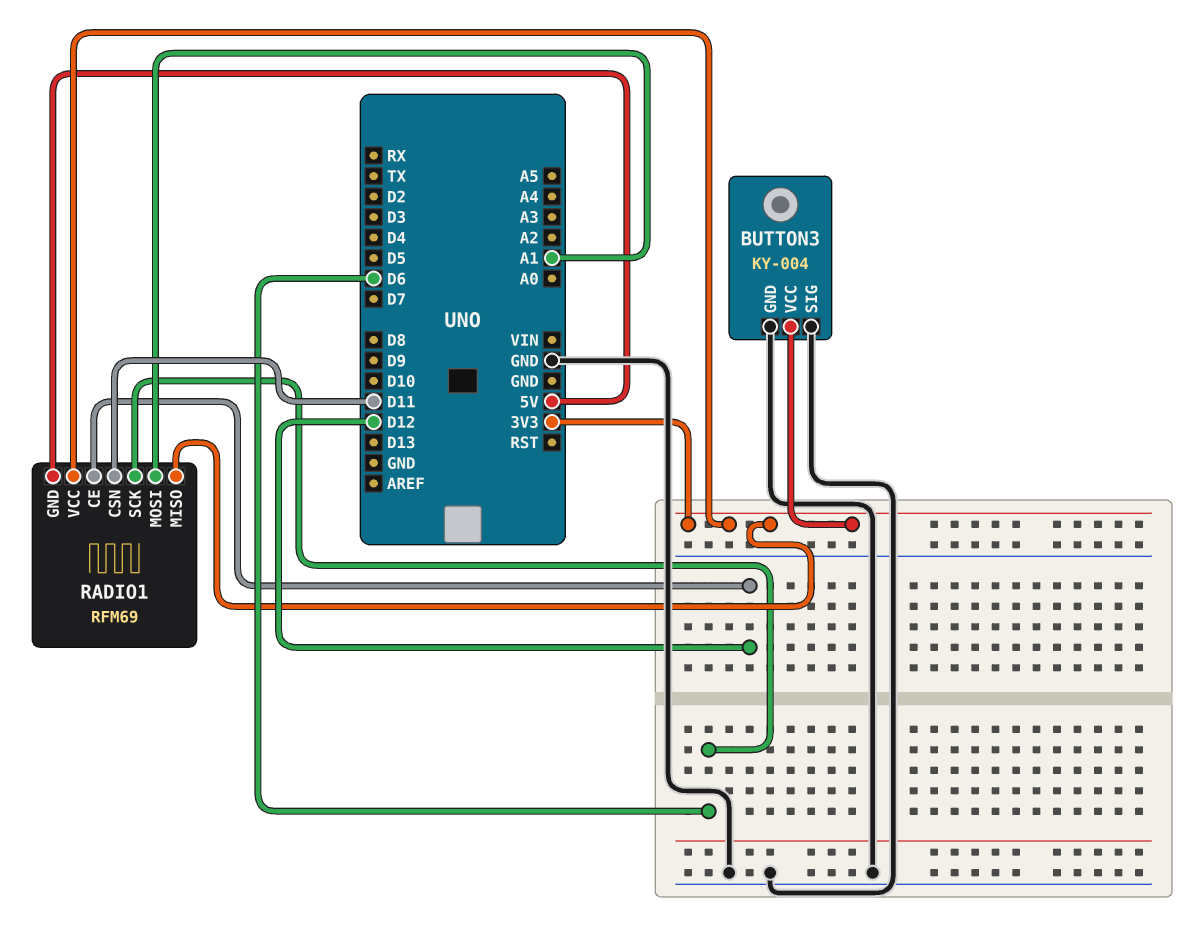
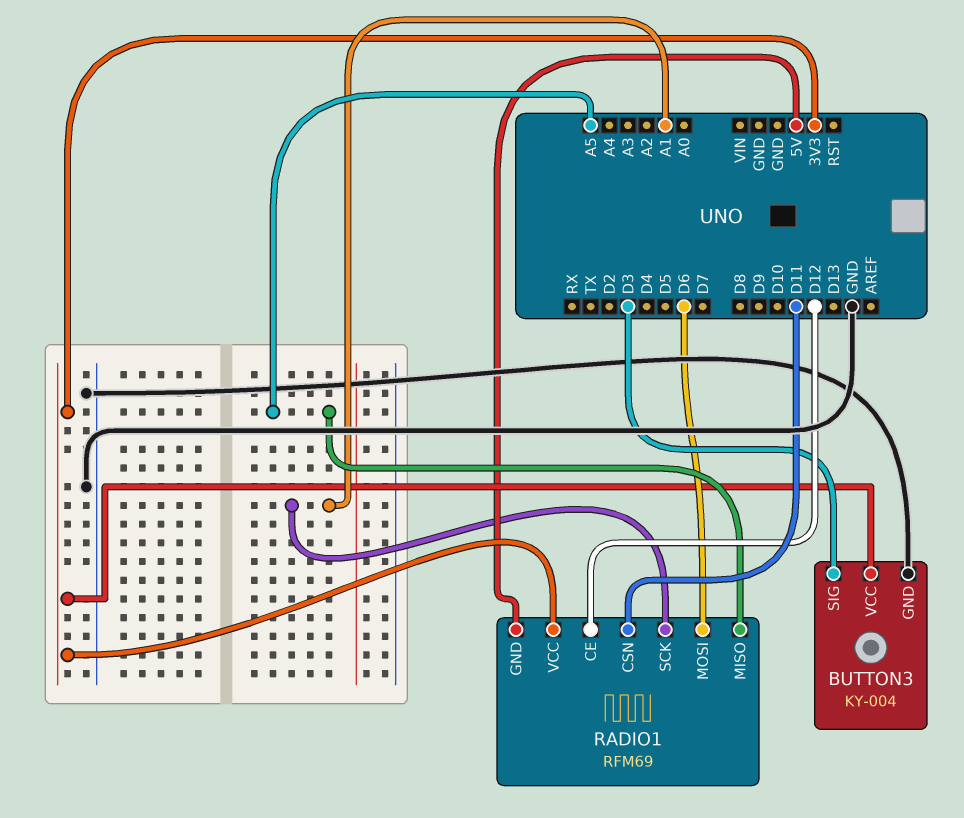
BUTTON3 pin SIG: GND -> D3
RADIO1 pin MISO: 3V3 -> A5
RADIO1 pin MOSI: A1 -> D6
RADIO1 pin SCK: D6 -> A1

